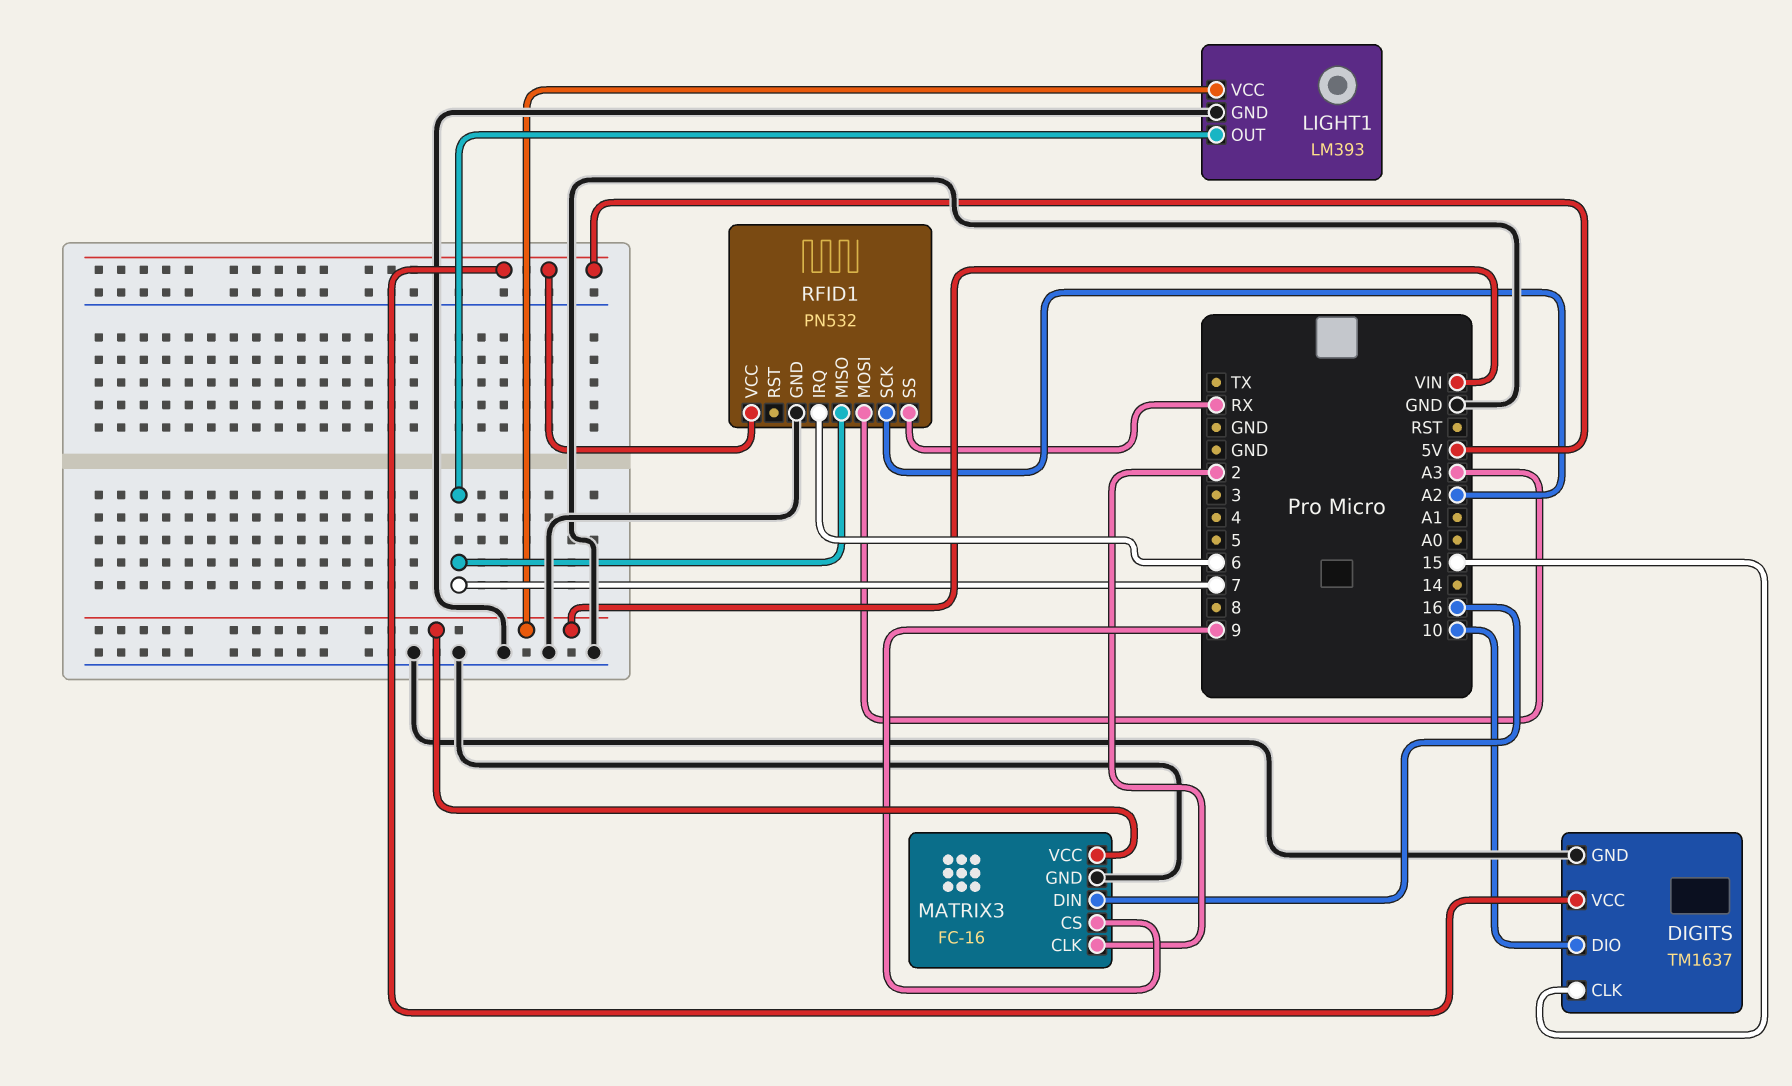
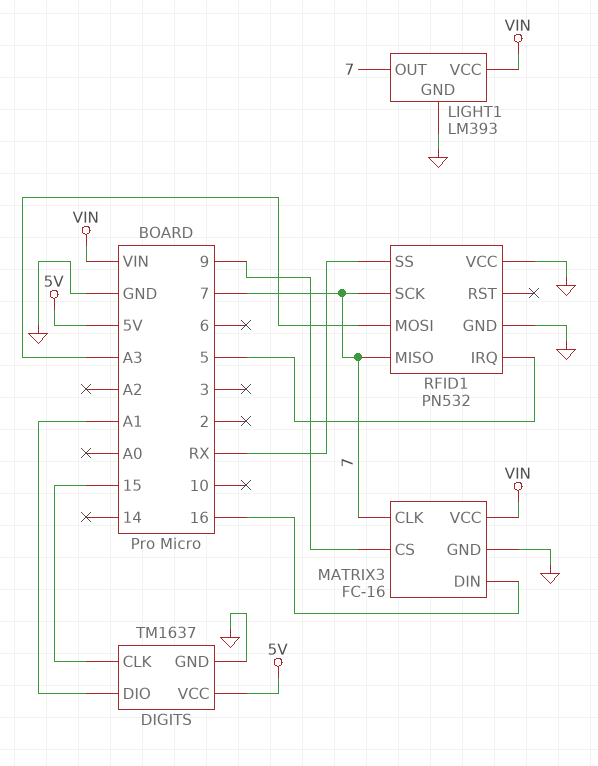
DIGITS pin DIO: 10 -> A1
MATRIX3 pin CLK: 2 -> 7
RFID1 pin IRQ: 6 -> 5
RFID1 pin SCK: A2 -> 7
RFID1 pin VCC: 5V -> GND

